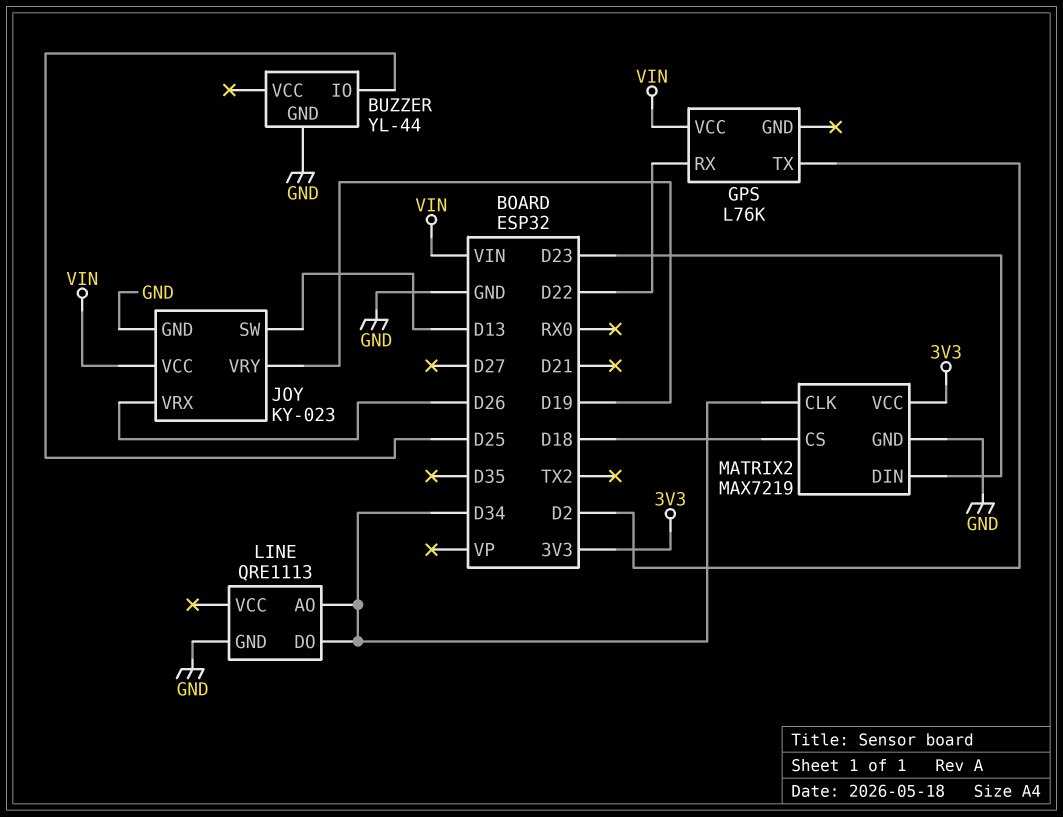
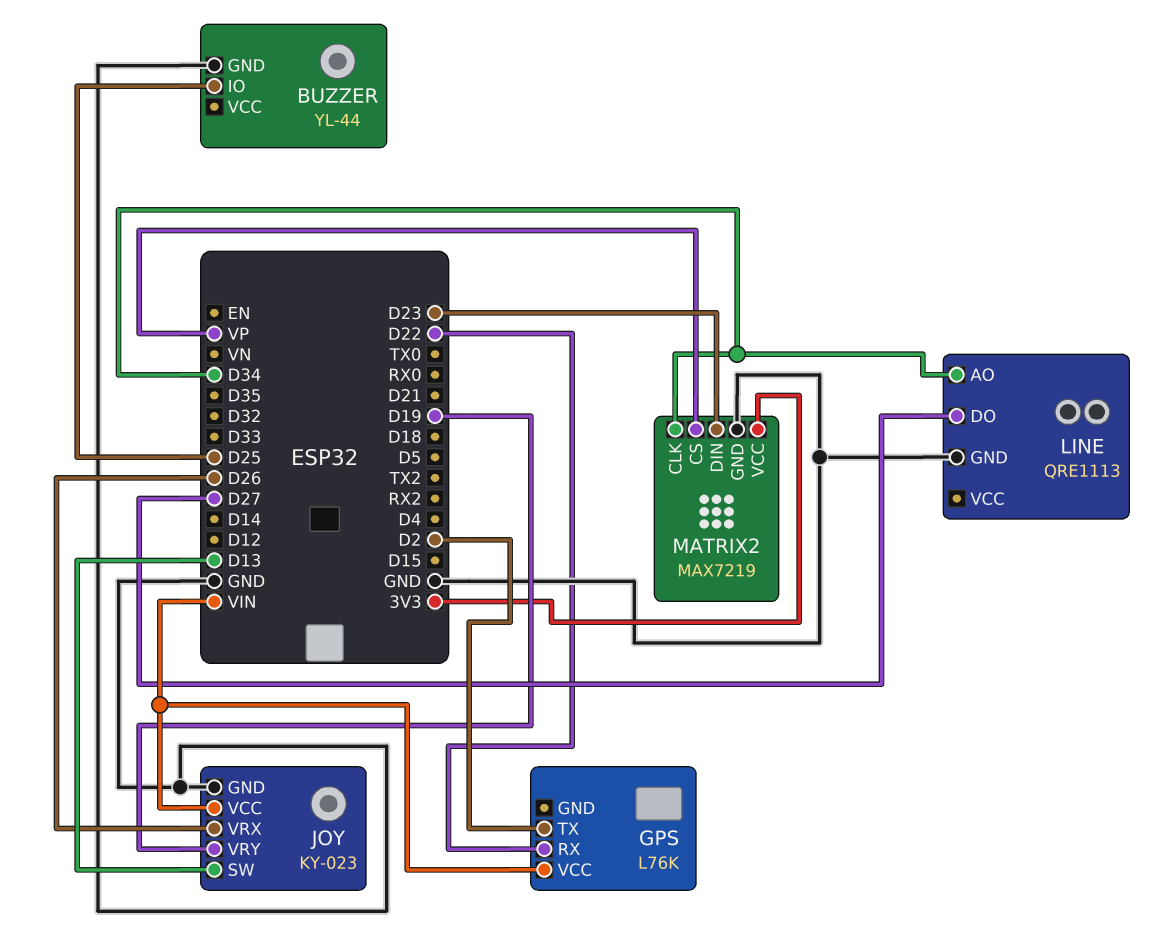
LINE pin DO: D34 -> D27
MATRIX2 pin CS: D18 -> VP

